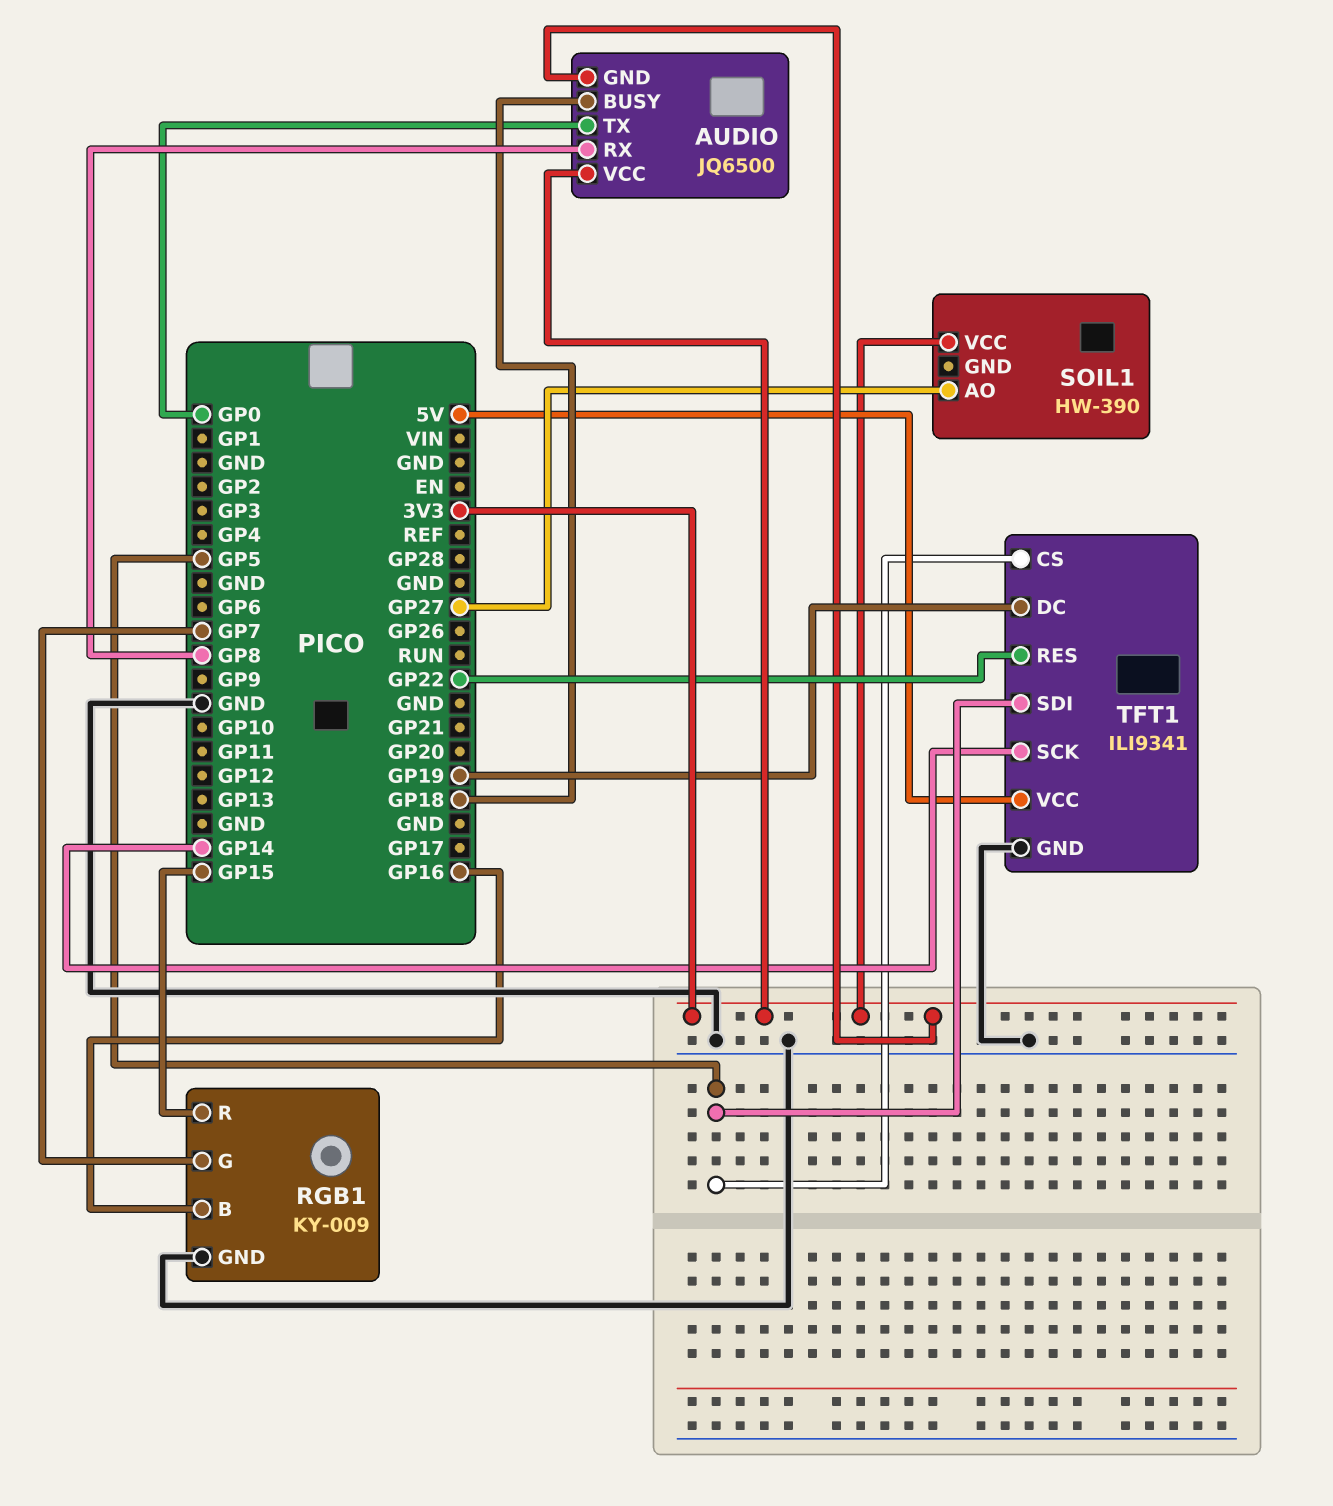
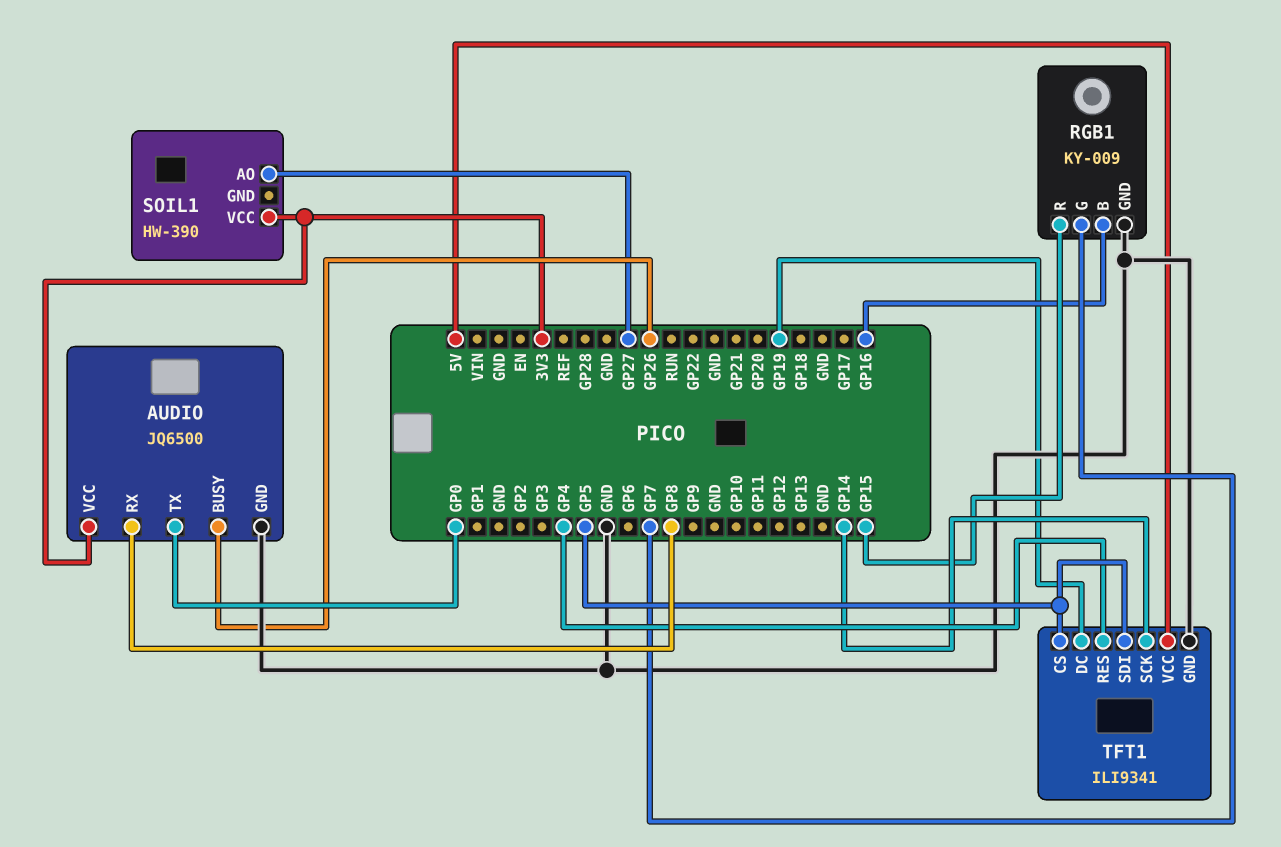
AUDIO pin BUSY: GP18 -> GP26
AUDIO pin GND: 3V3 -> GND
TFT1 pin RES: GP22 -> GP4

